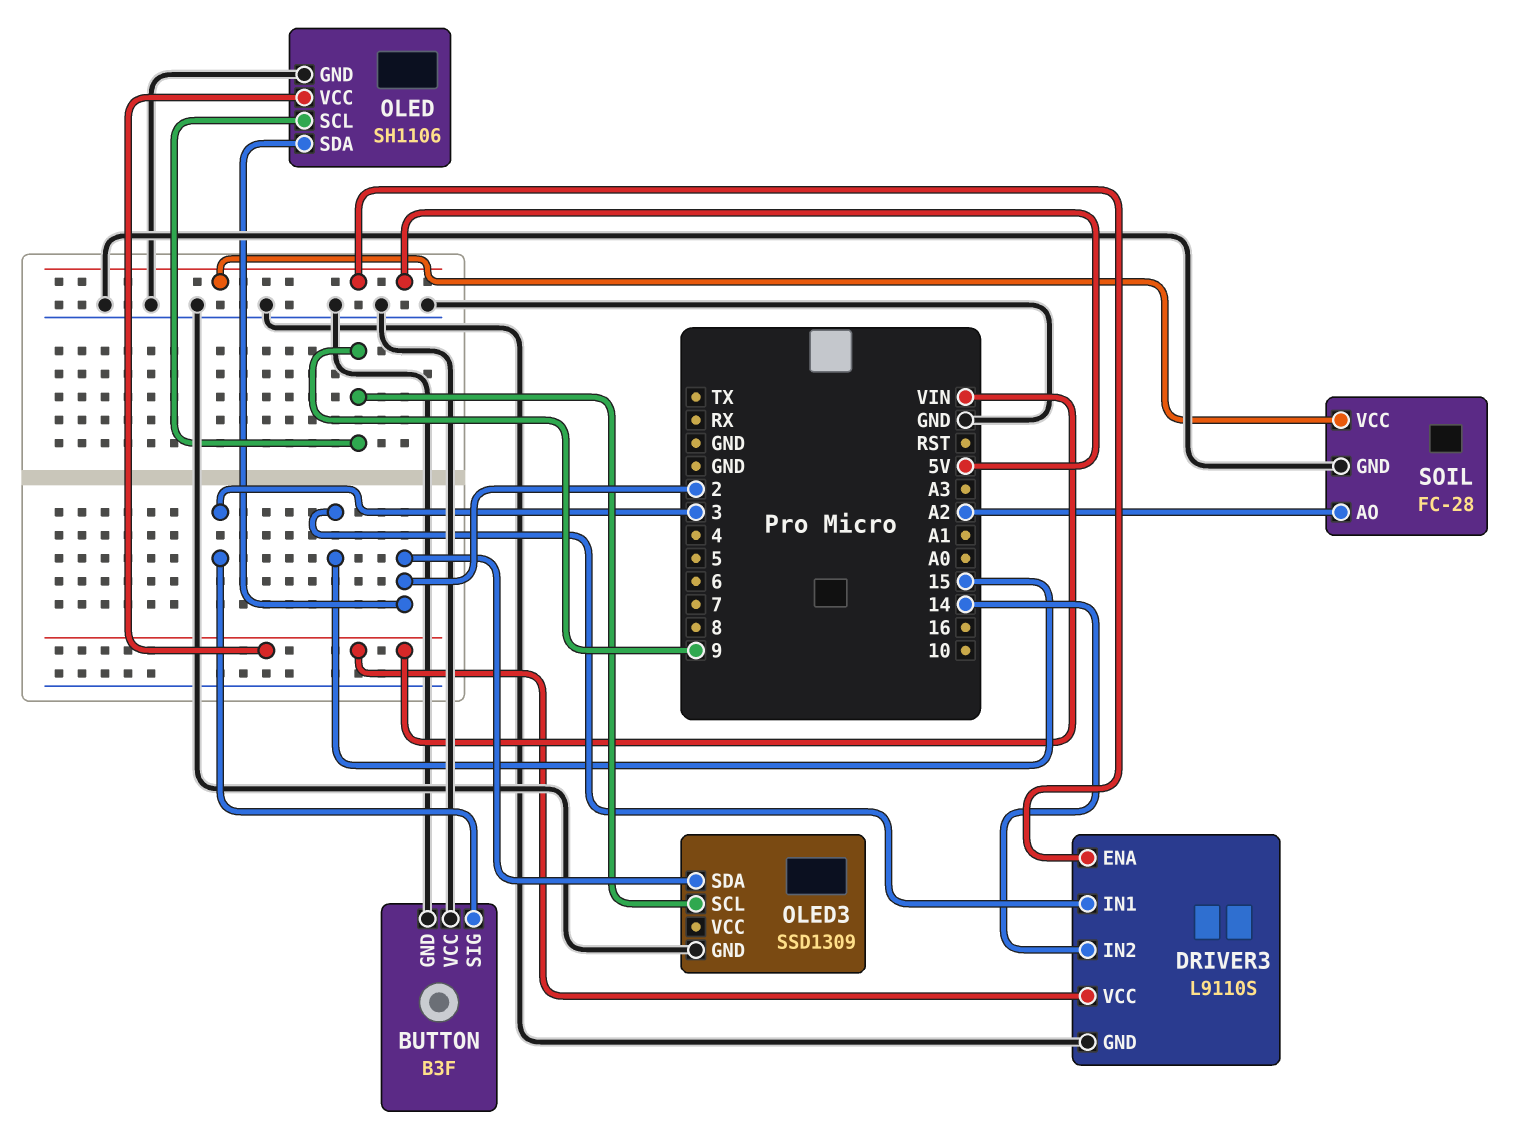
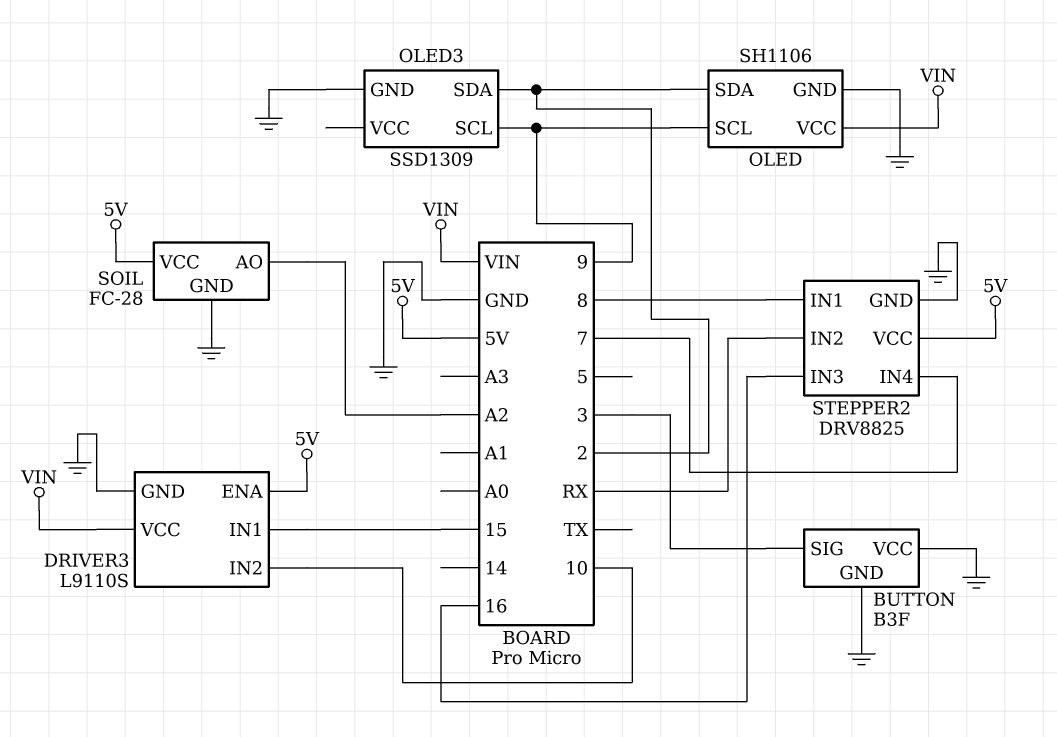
DRIVER3 pin IN2: 14 -> 10
STEPPER2: none -> DRV8825
STEPPER2 pin GND: none -> GND
STEPPER2 pin IN1: none -> 8
STEPPER2 pin IN2: none -> RX
STEPPER2 pin IN3: none -> 16
STEPPER2 pin IN4: none -> 7
STEPPER2 pin VCC: none -> 5V

